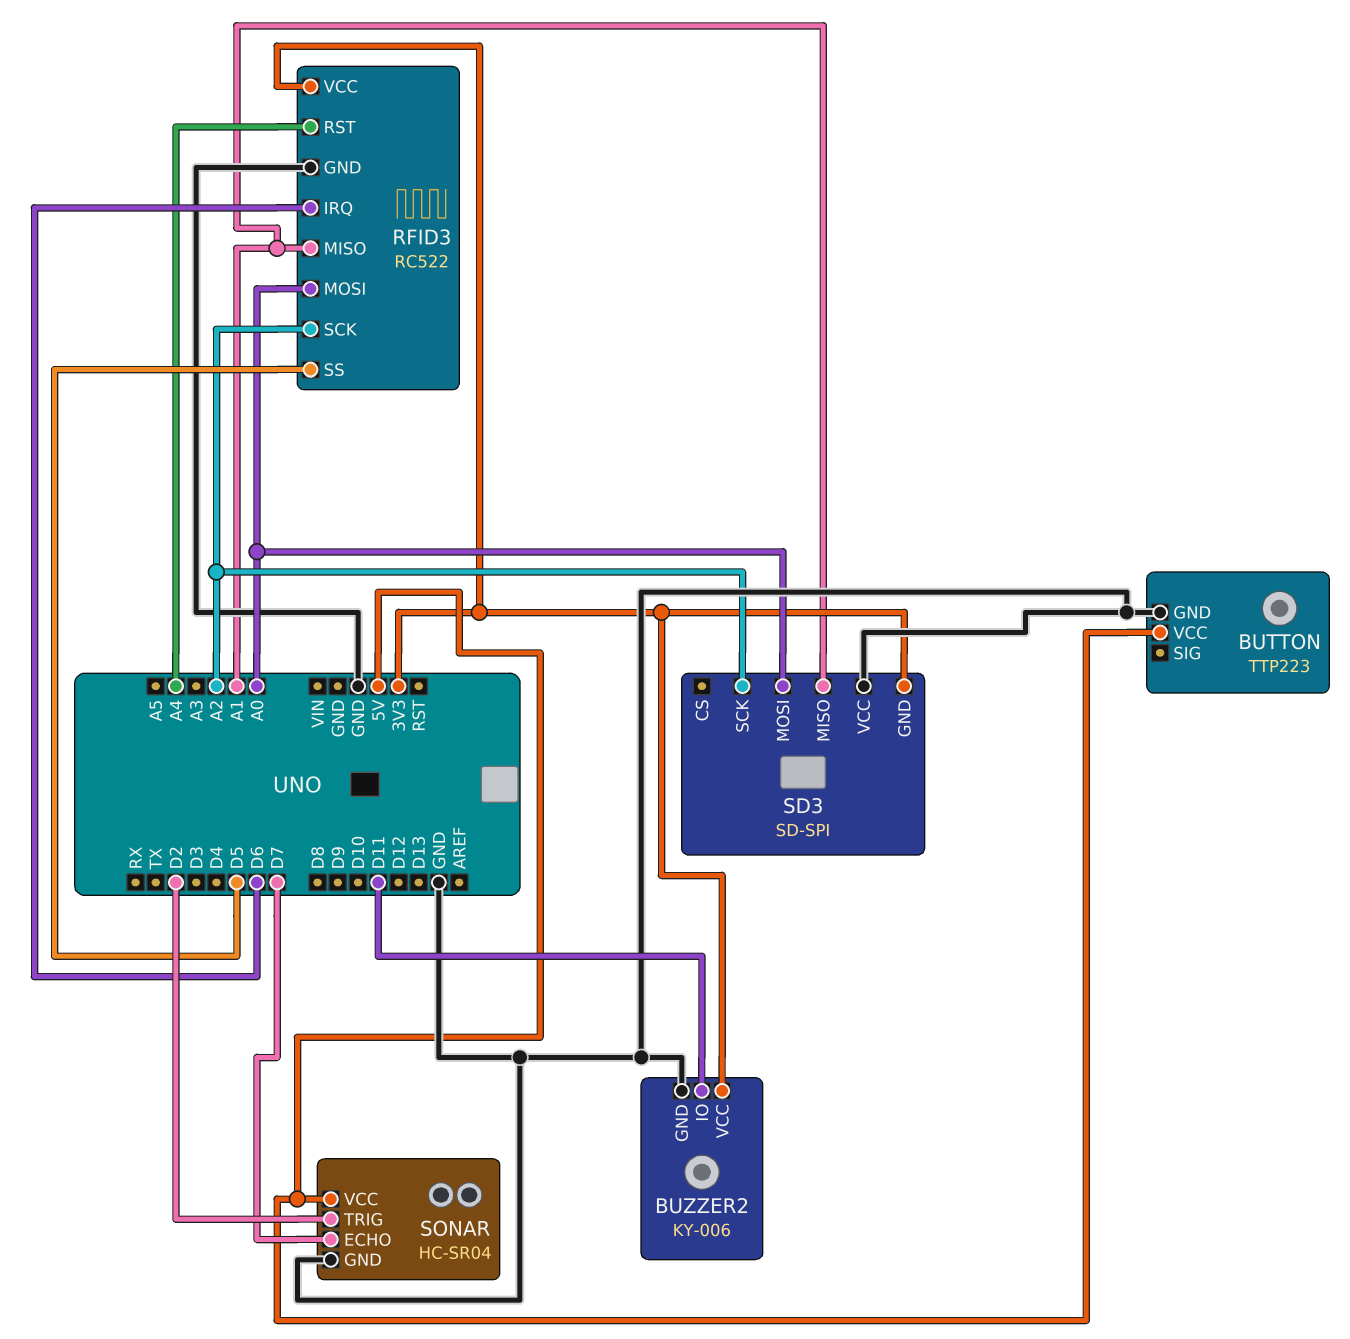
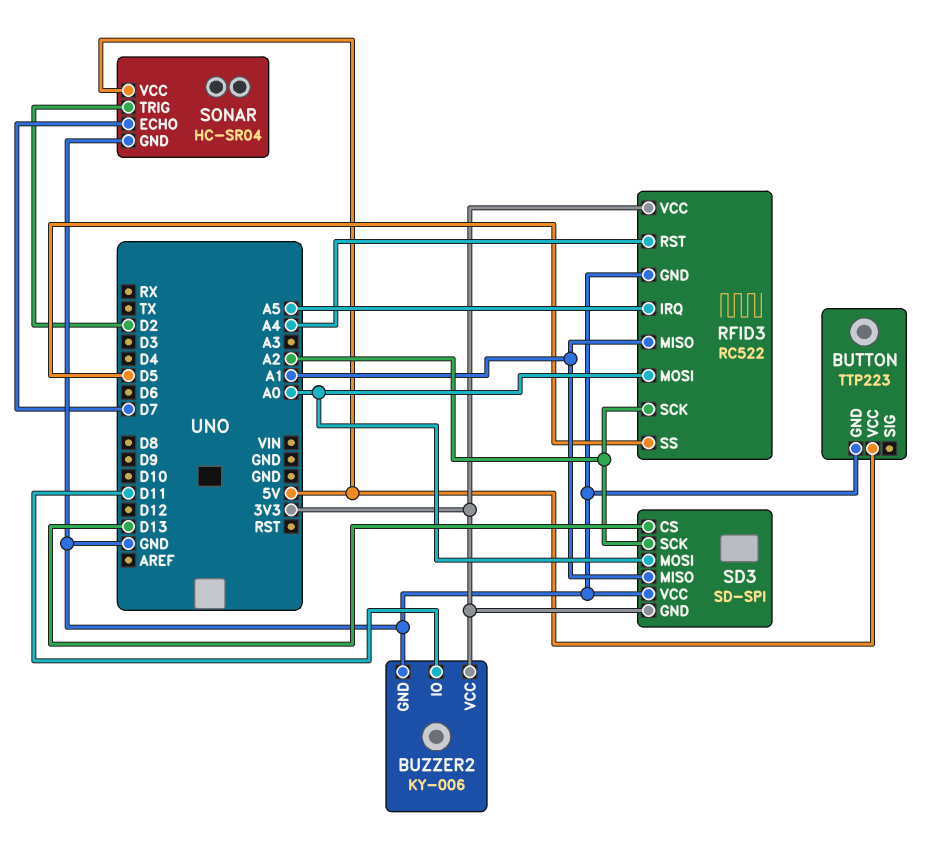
RFID3 pin IRQ: D6 -> A5
SD3 pin CS: none -> D13

